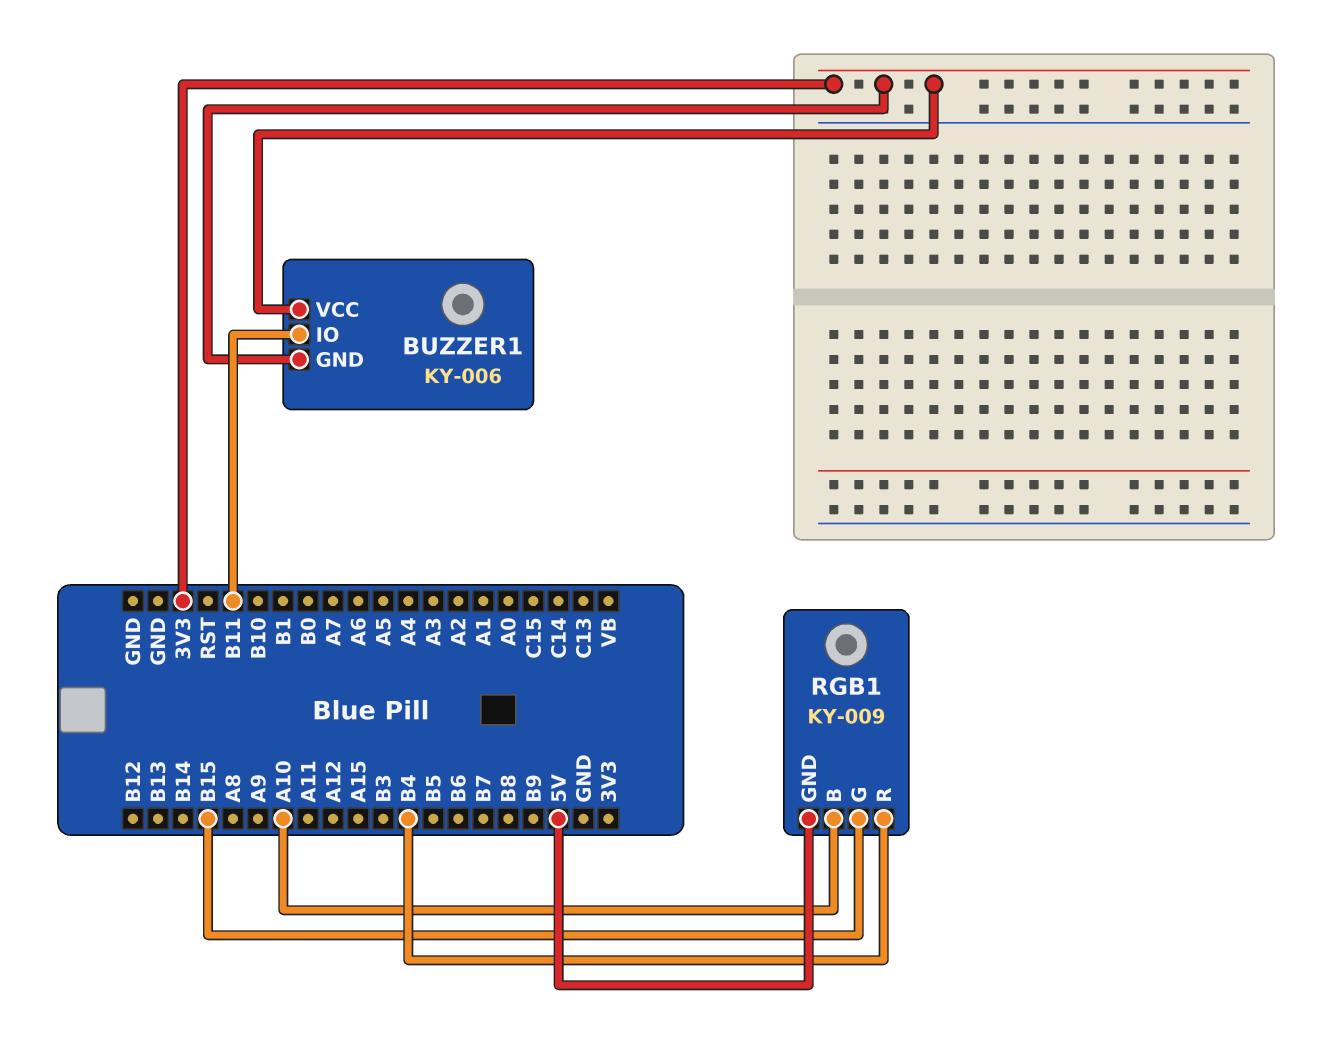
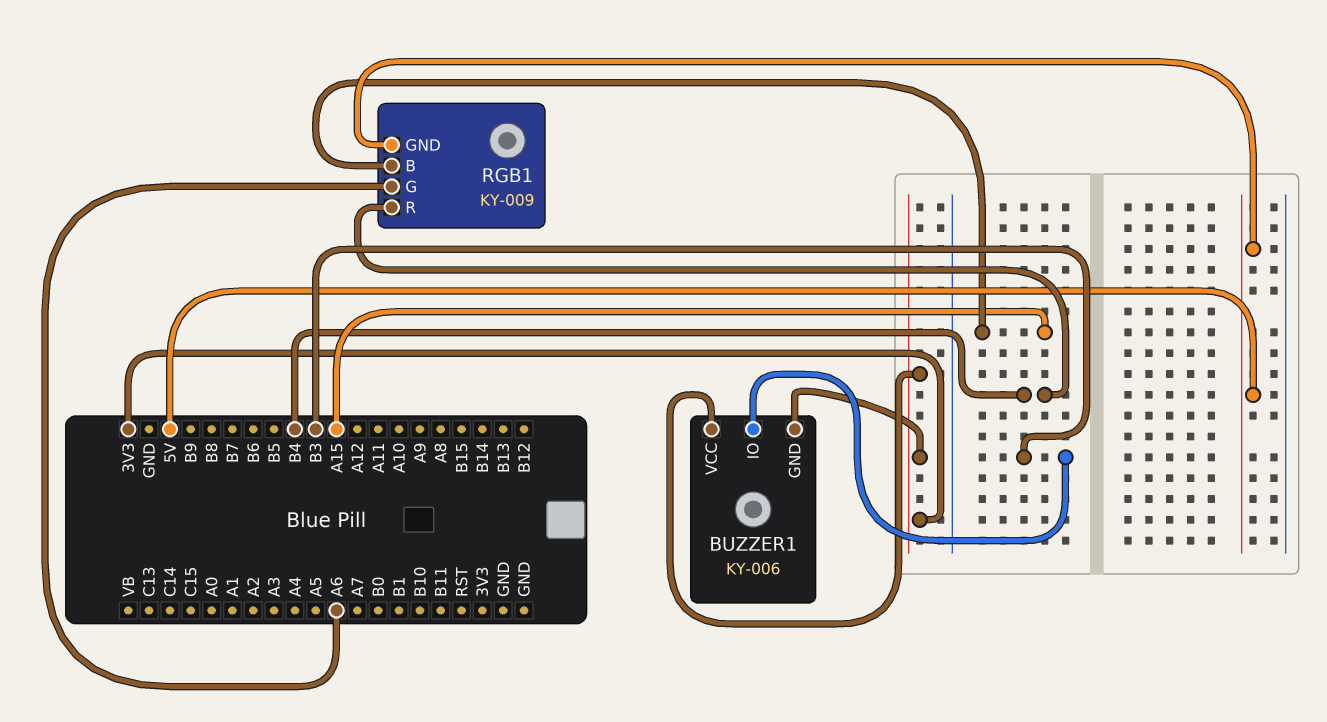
BUZZER1 pin IO: B11 -> B3
RGB1 pin B: A10 -> A15
RGB1 pin G: B15 -> A6

